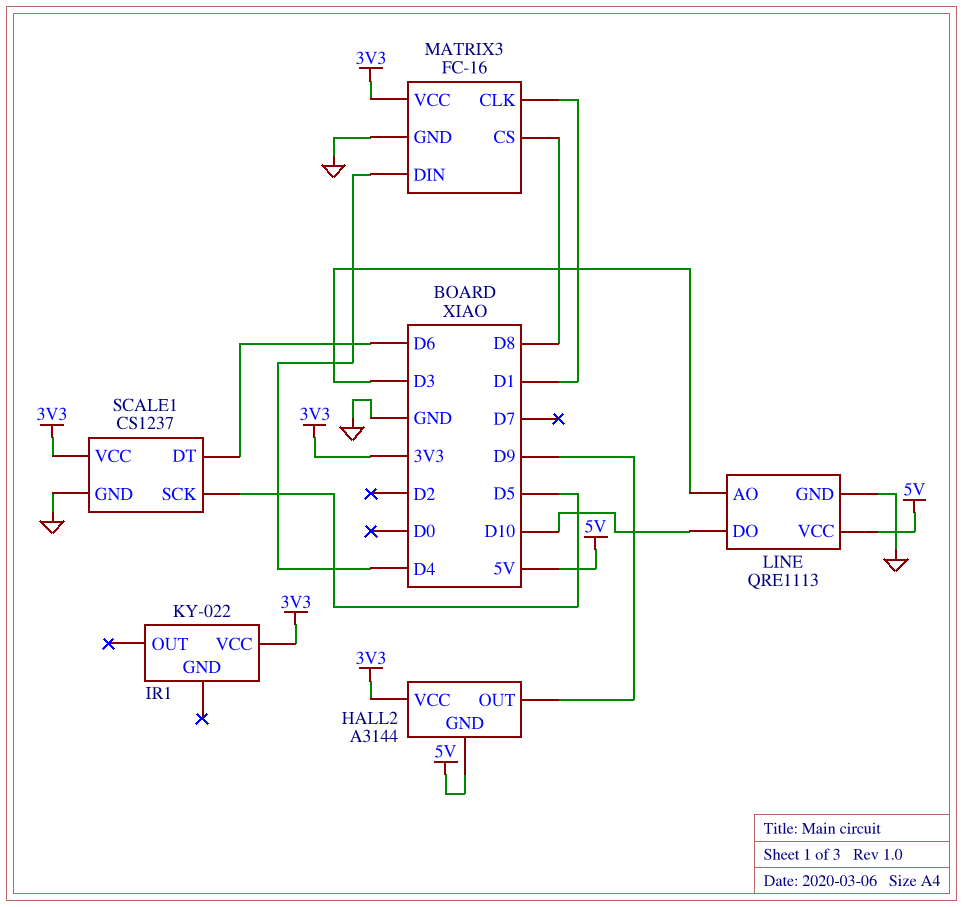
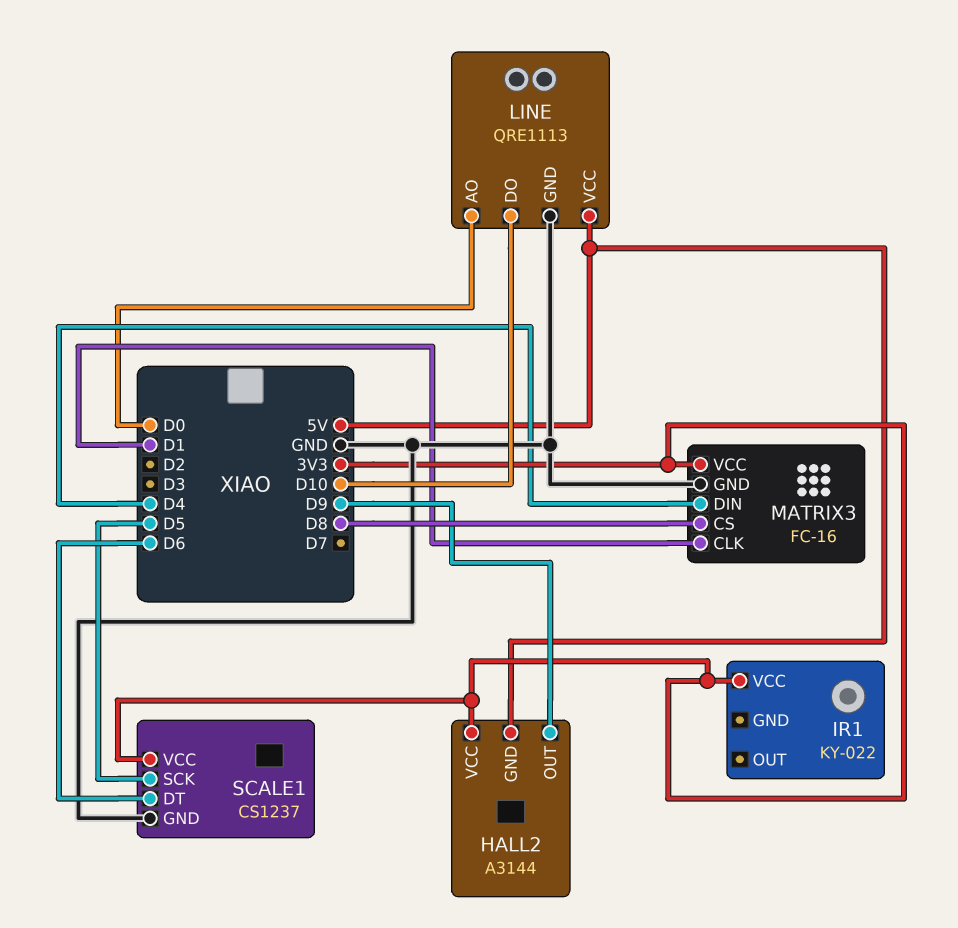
LINE pin AO: D3 -> D0

